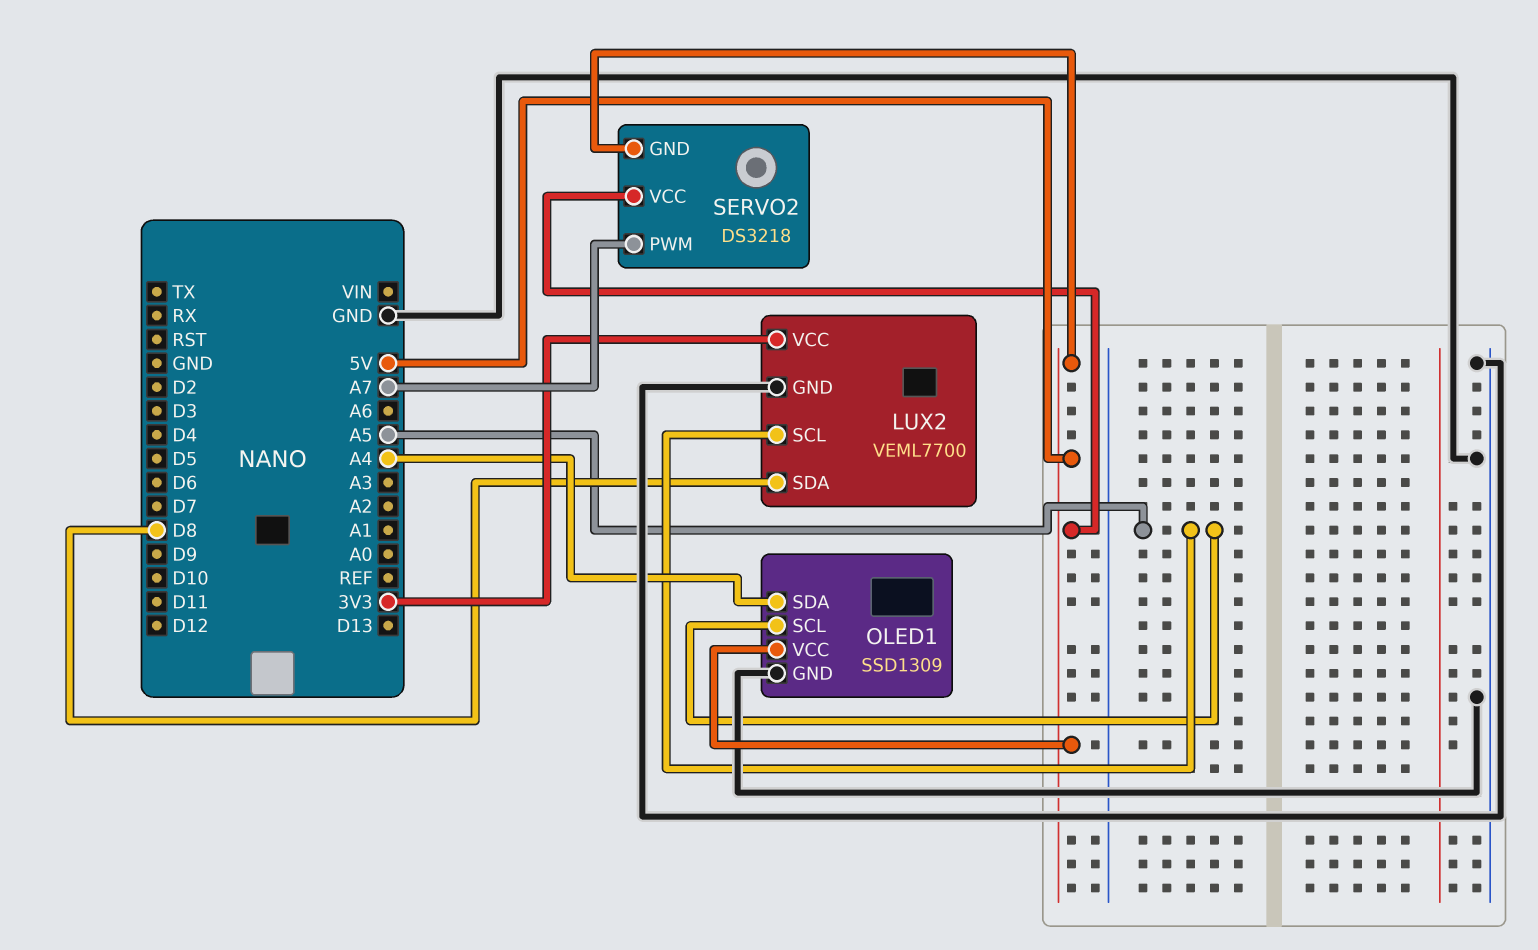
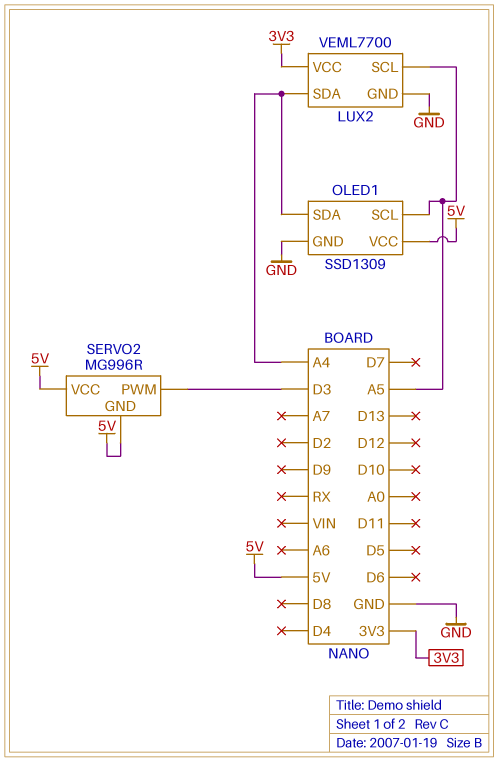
LUX2 pin SDA: D8 -> A4
SERVO2: DS3218 -> MG996R
SERVO2 pin PWM: A7 -> D3

